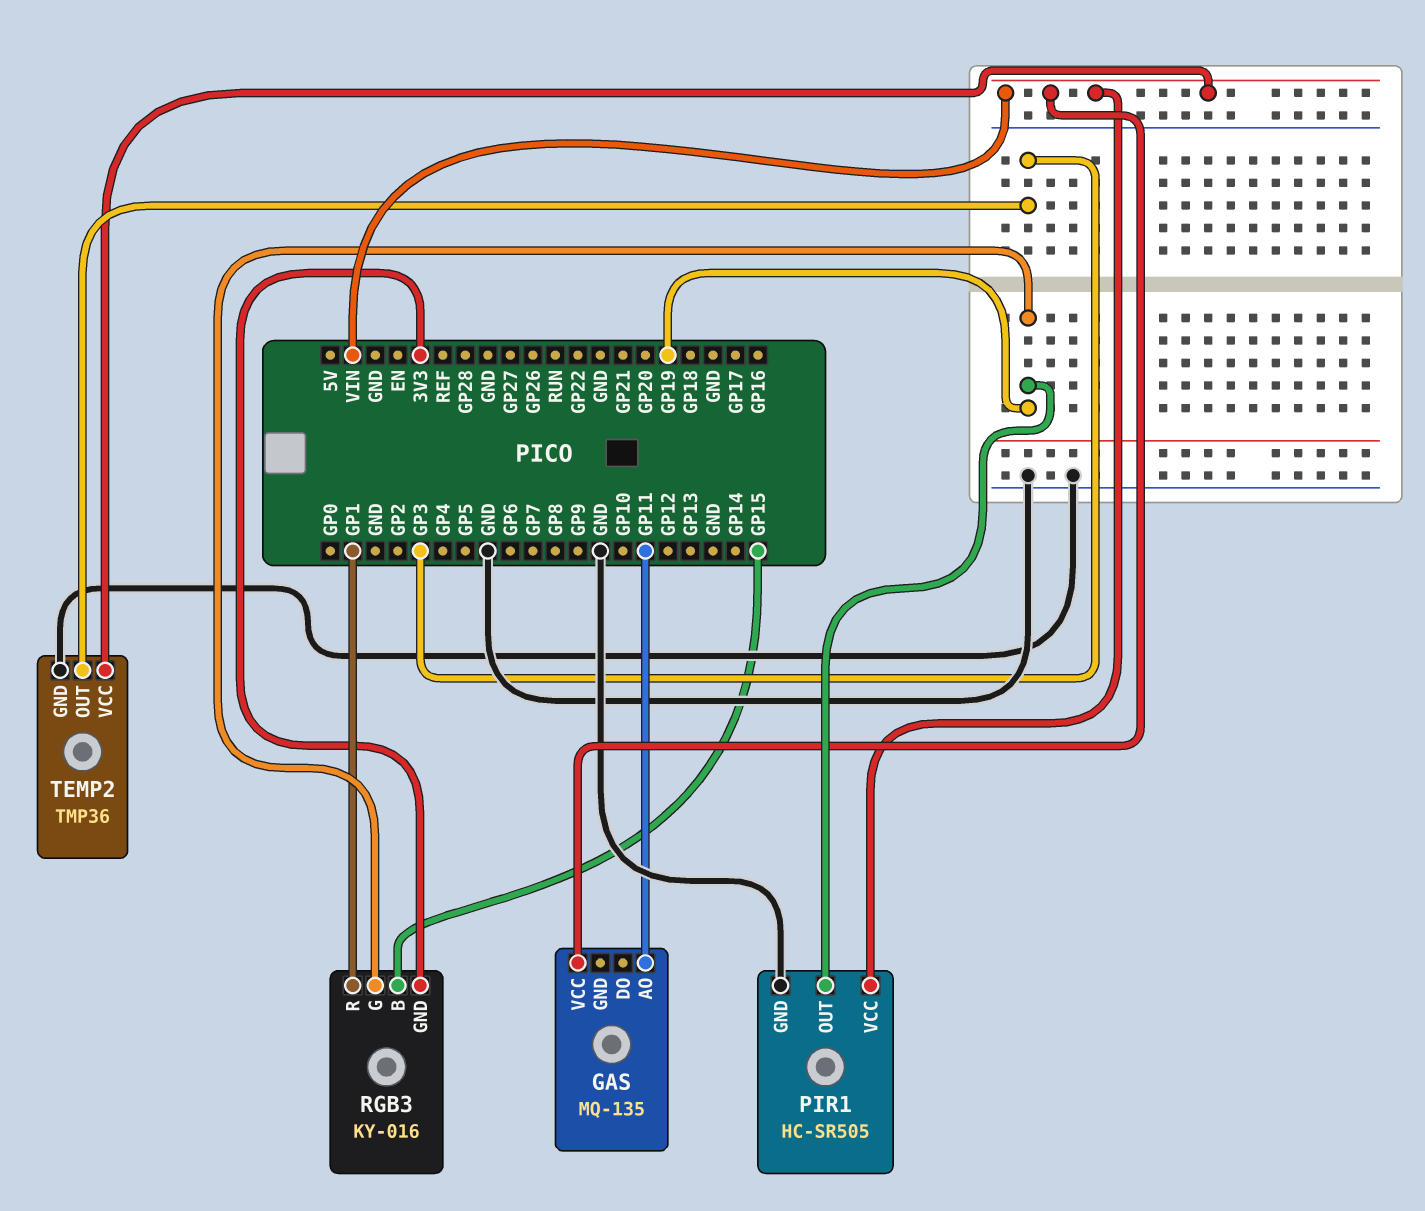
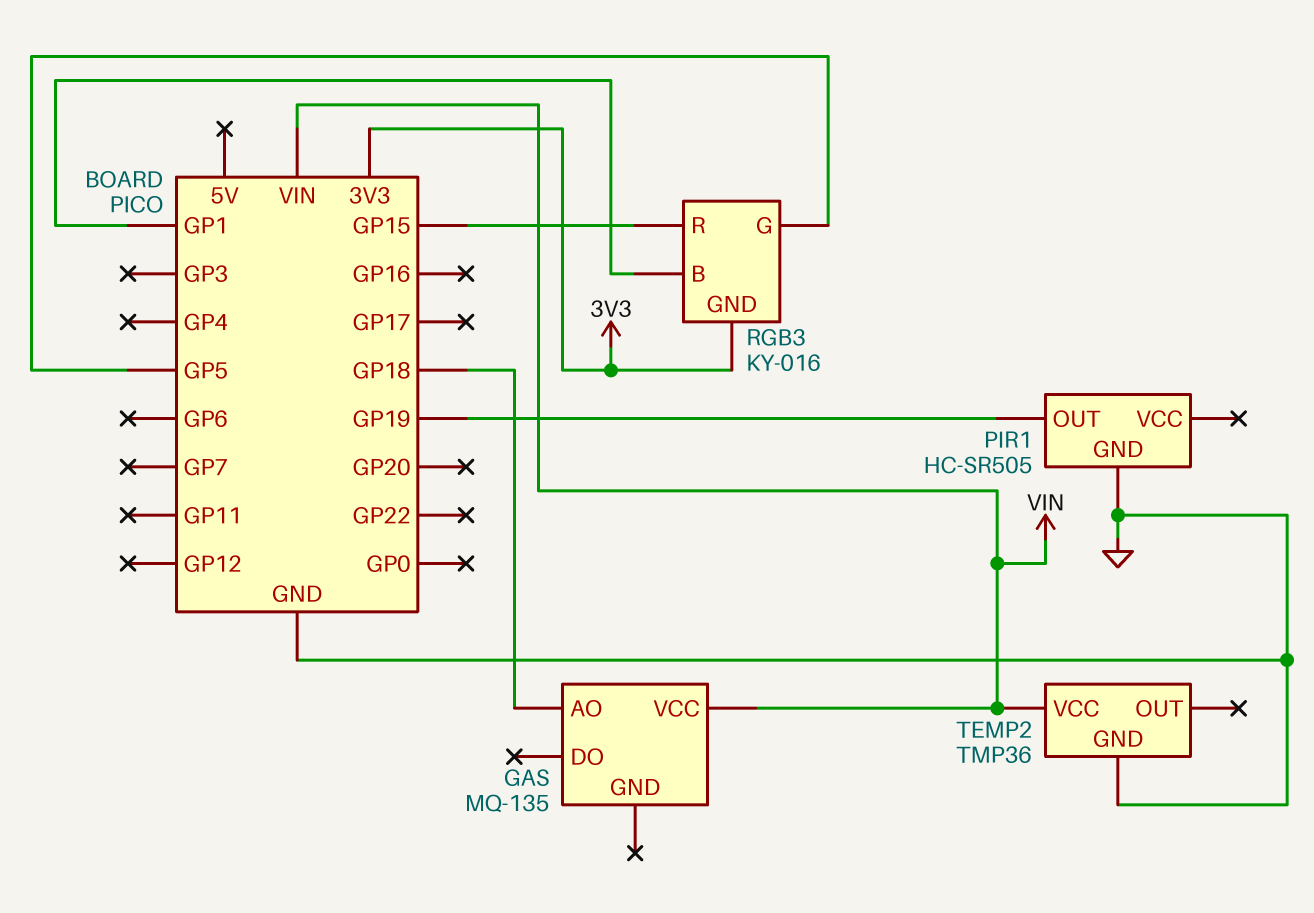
GAS pin AO: GP11 -> GP18
PIR1 pin VCC: VIN -> none
RGB3 pin B: GP15 -> GP1
RGB3 pin G: GP19 -> GP5
RGB3 pin R: GP1 -> GP15
TEMP2 pin OUT: GP3 -> none

